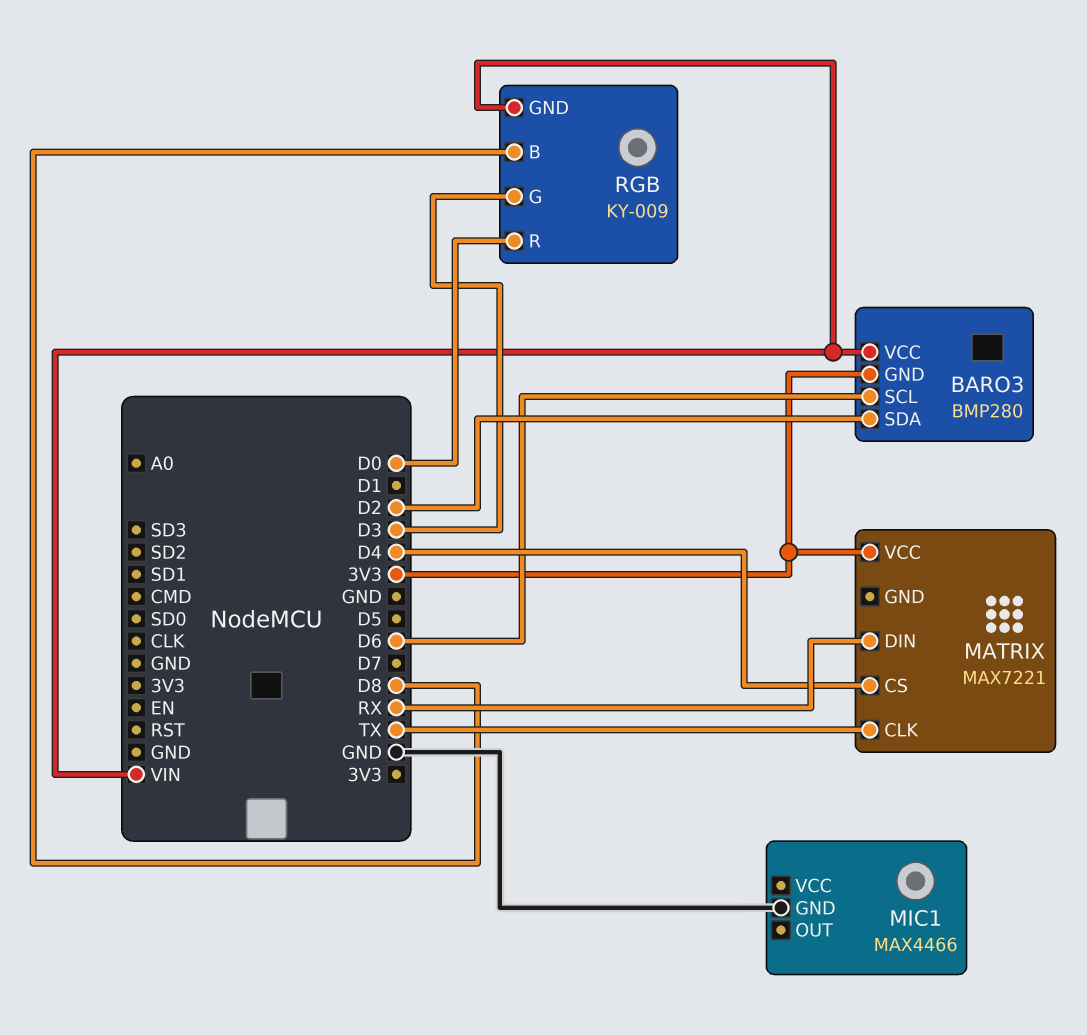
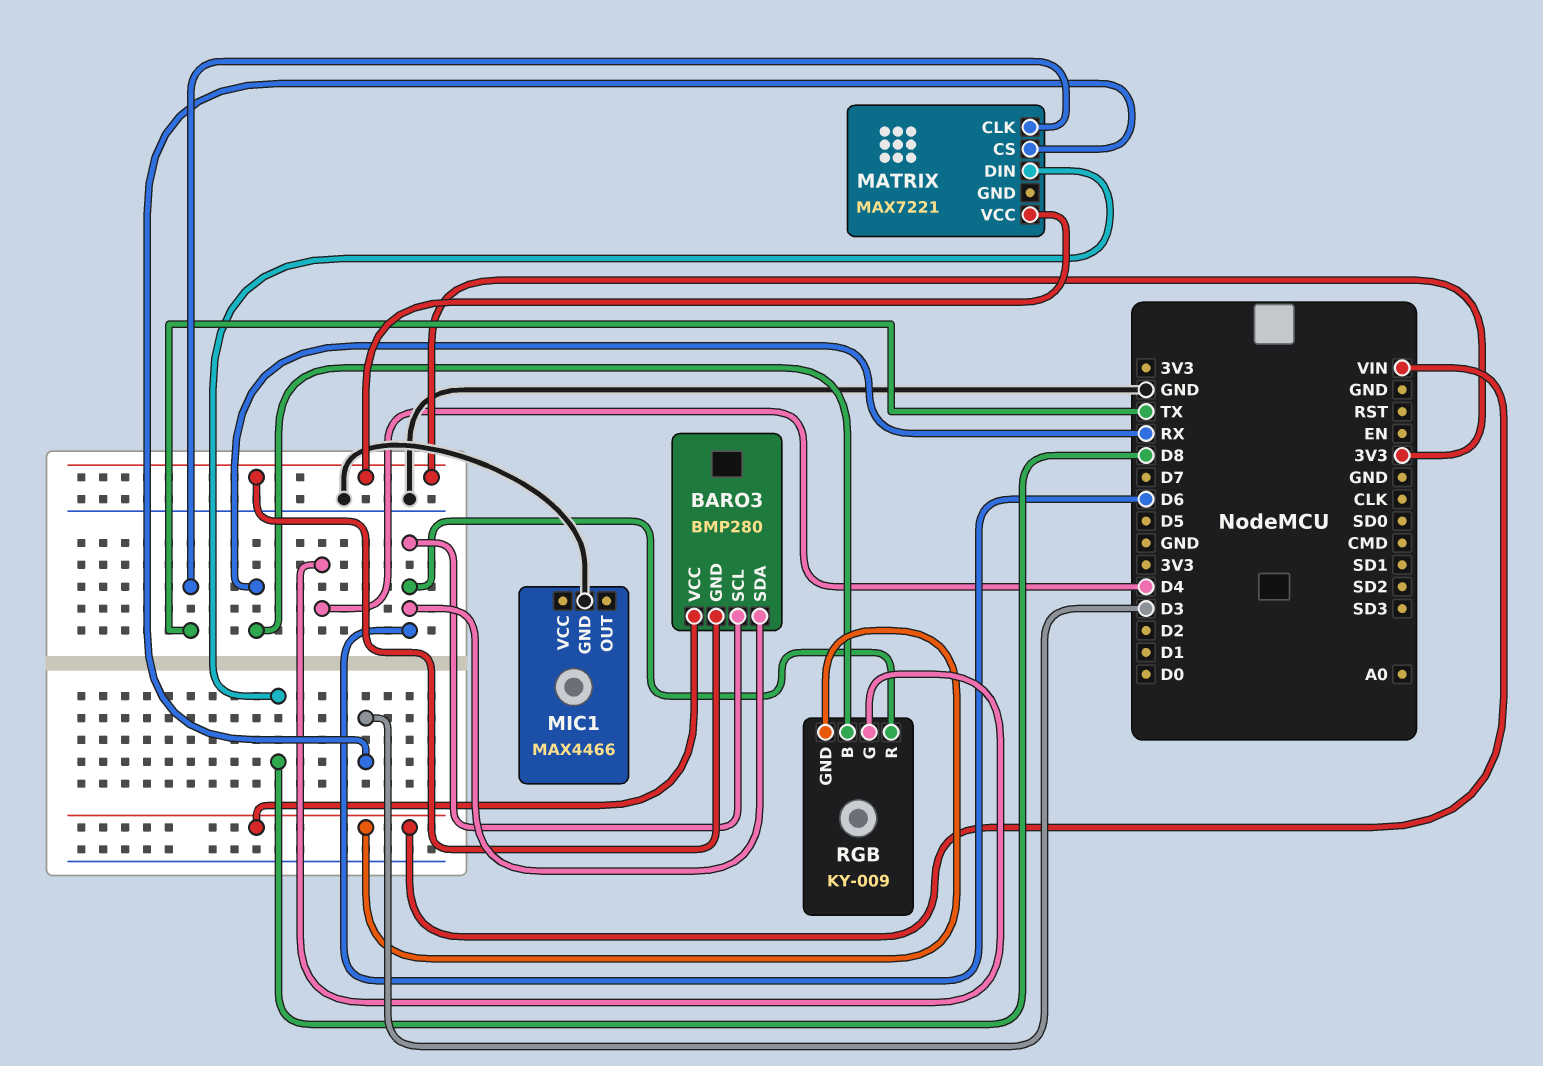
BARO3 pin SDA: D2 -> D6
MATRIX pin CS: D4 -> D3
MATRIX pin DIN: RX -> D8
RGB pin B: D8 -> RX
RGB pin G: D3 -> D4
RGB pin R: D0 -> D6

